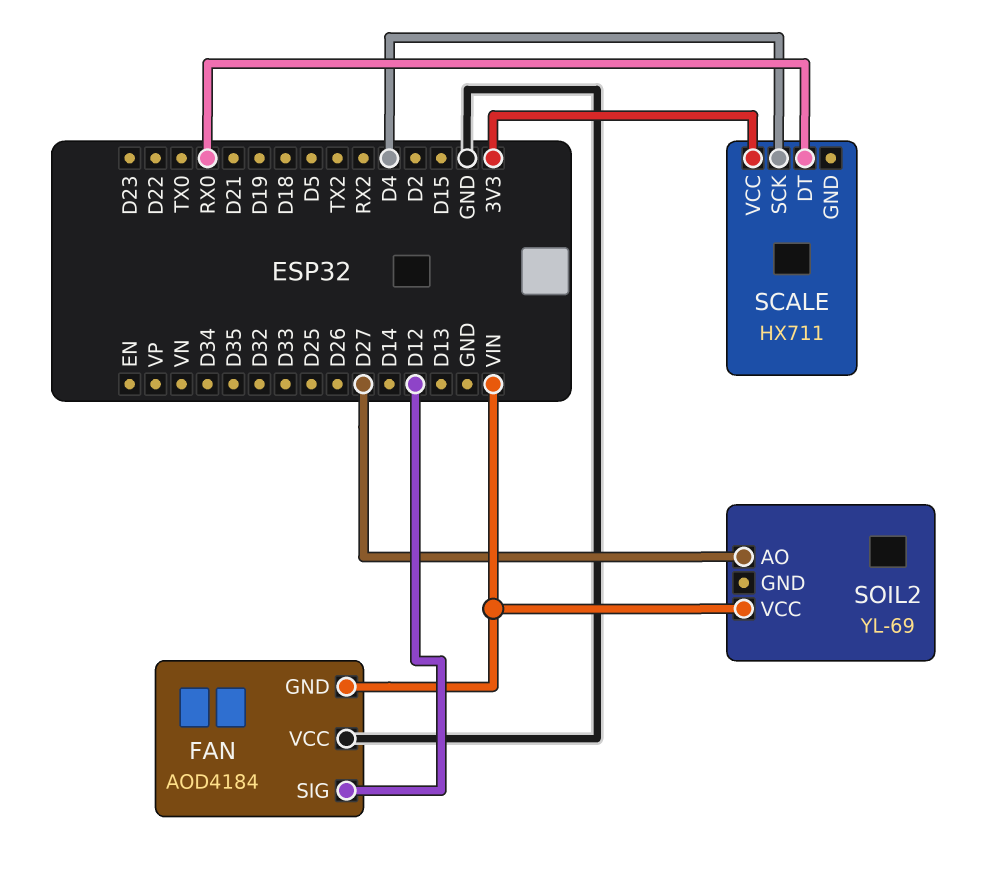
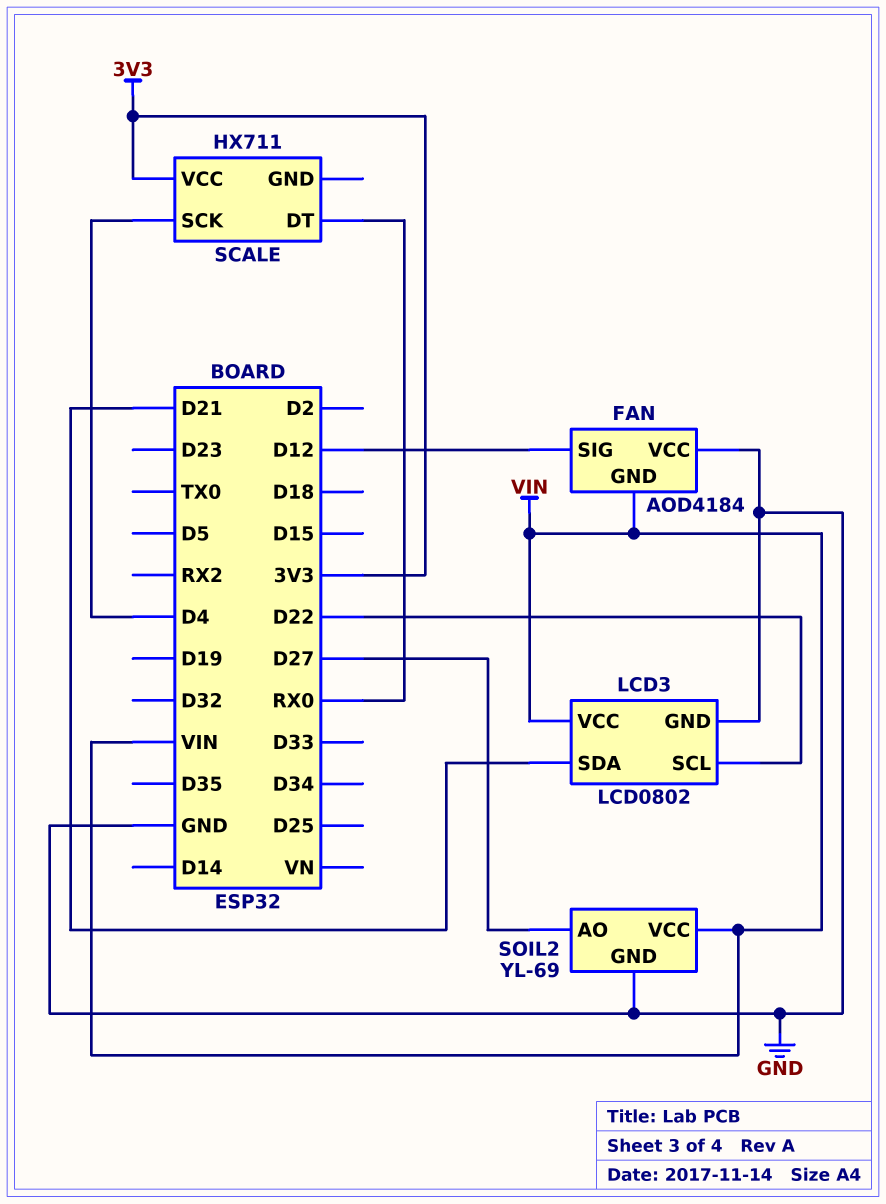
LCD3: none -> LCD0802
LCD3 pin GND: none -> GND
LCD3 pin SCL: none -> D22
LCD3 pin SDA: none -> D21
LCD3 pin VCC: none -> VIN
SOIL2 pin GND: none -> GND

